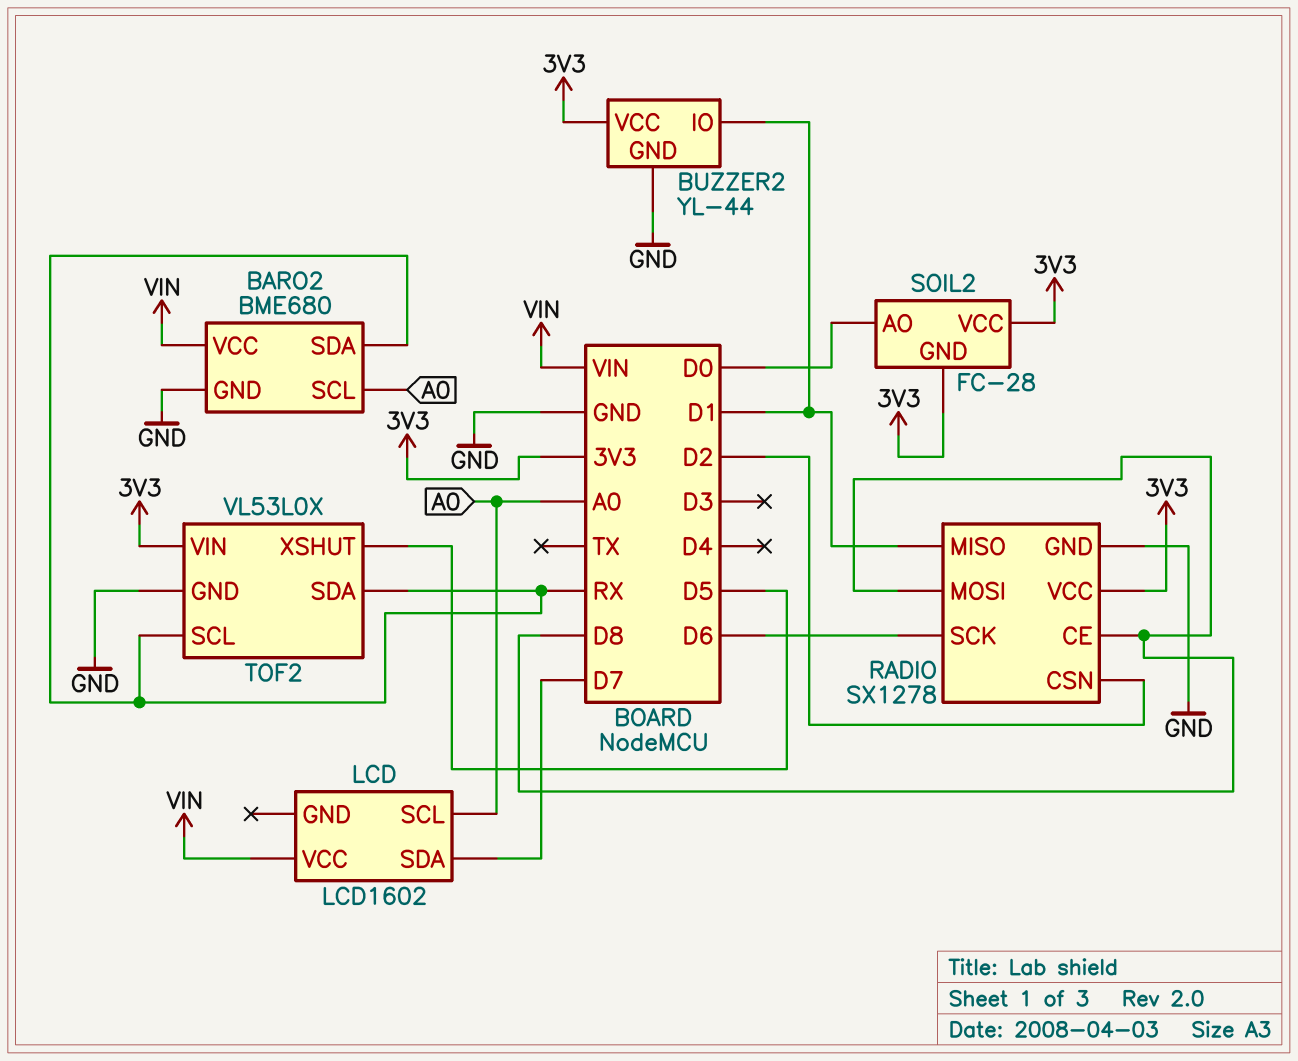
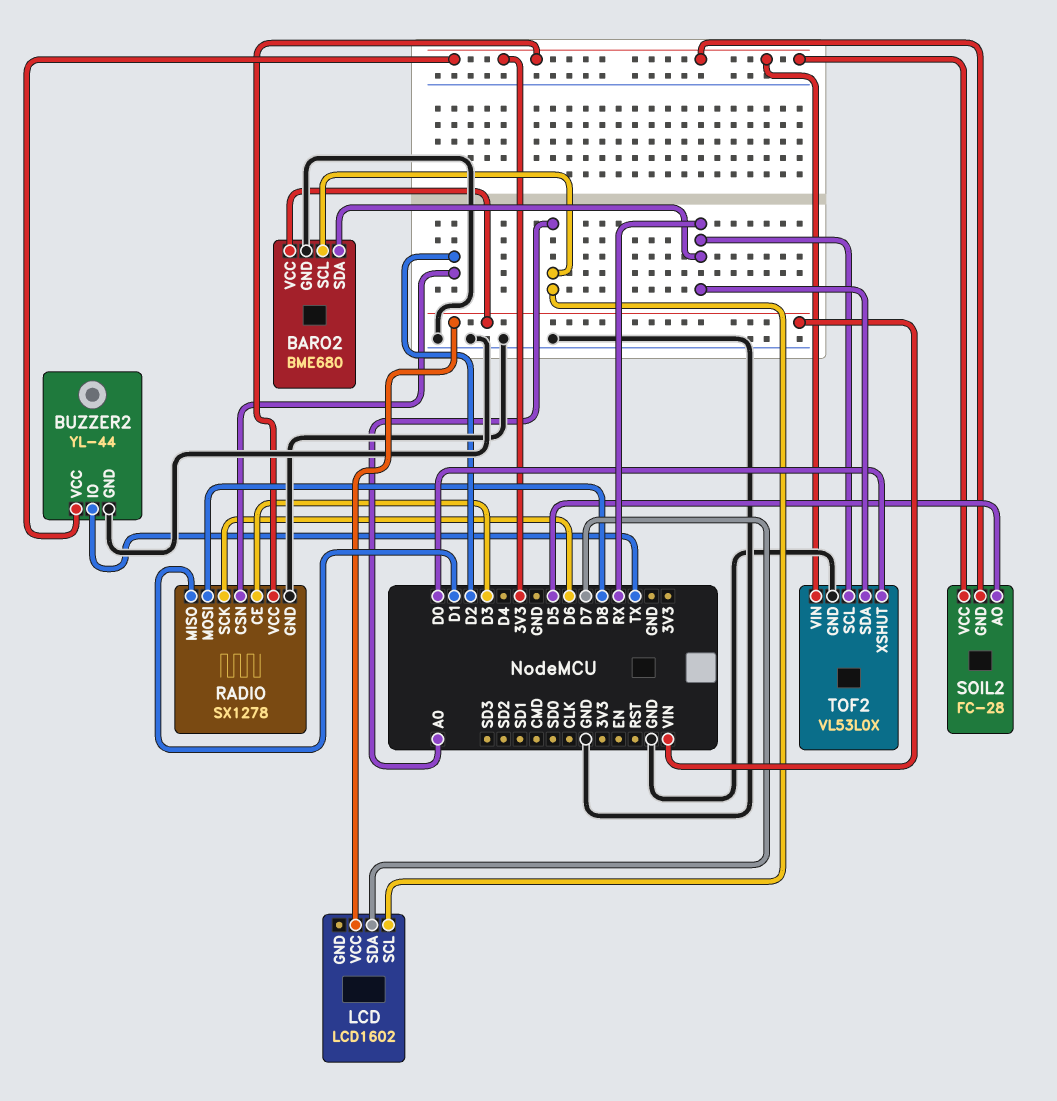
BUZZER2 pin IO: D1 -> TX
RADIO pin CE: D8 -> D3
SOIL2 pin AO: D0 -> D5
TOF2 pin XSHUT: D5 -> D0

